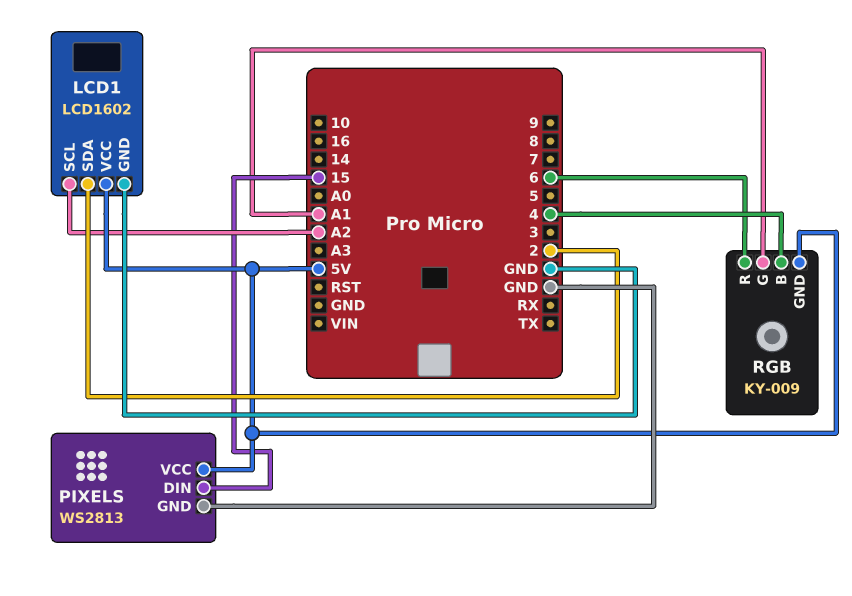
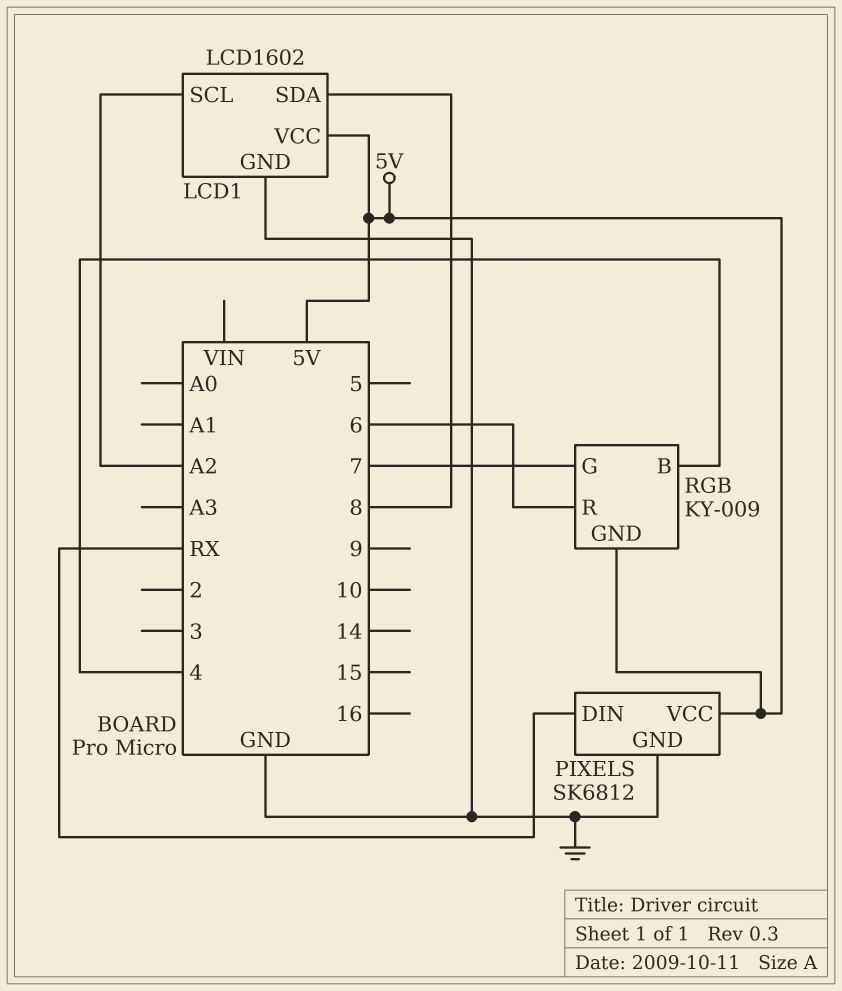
LCD1 pin SDA: 2 -> 8
PIXELS: WS2813 -> SK6812
PIXELS pin DIN: 15 -> RX
RGB pin G: A1 -> 7

